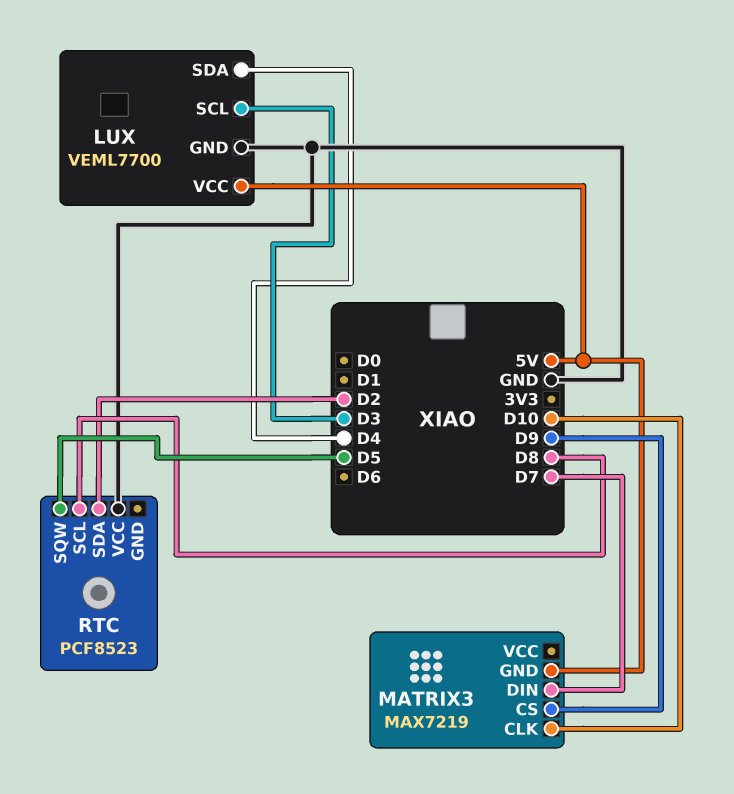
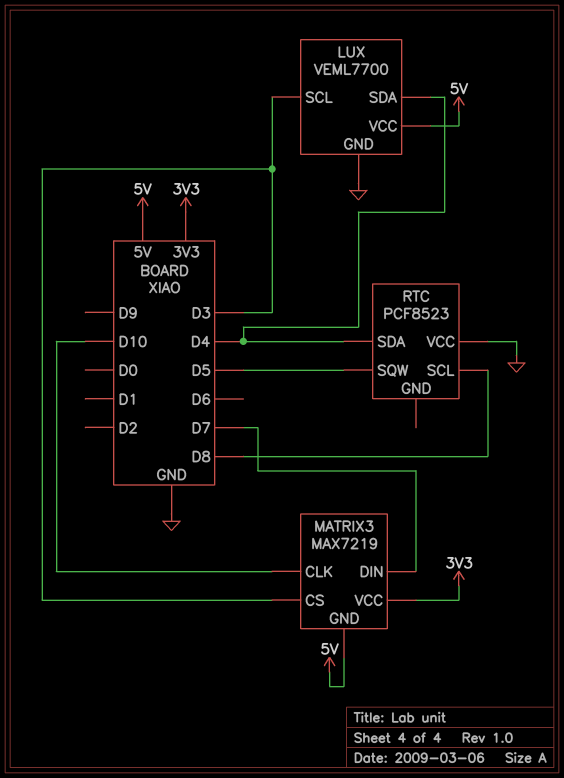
MATRIX3 pin CS: D9 -> D3
MATRIX3 pin VCC: none -> 3V3
RTC pin SDA: D2 -> D4

